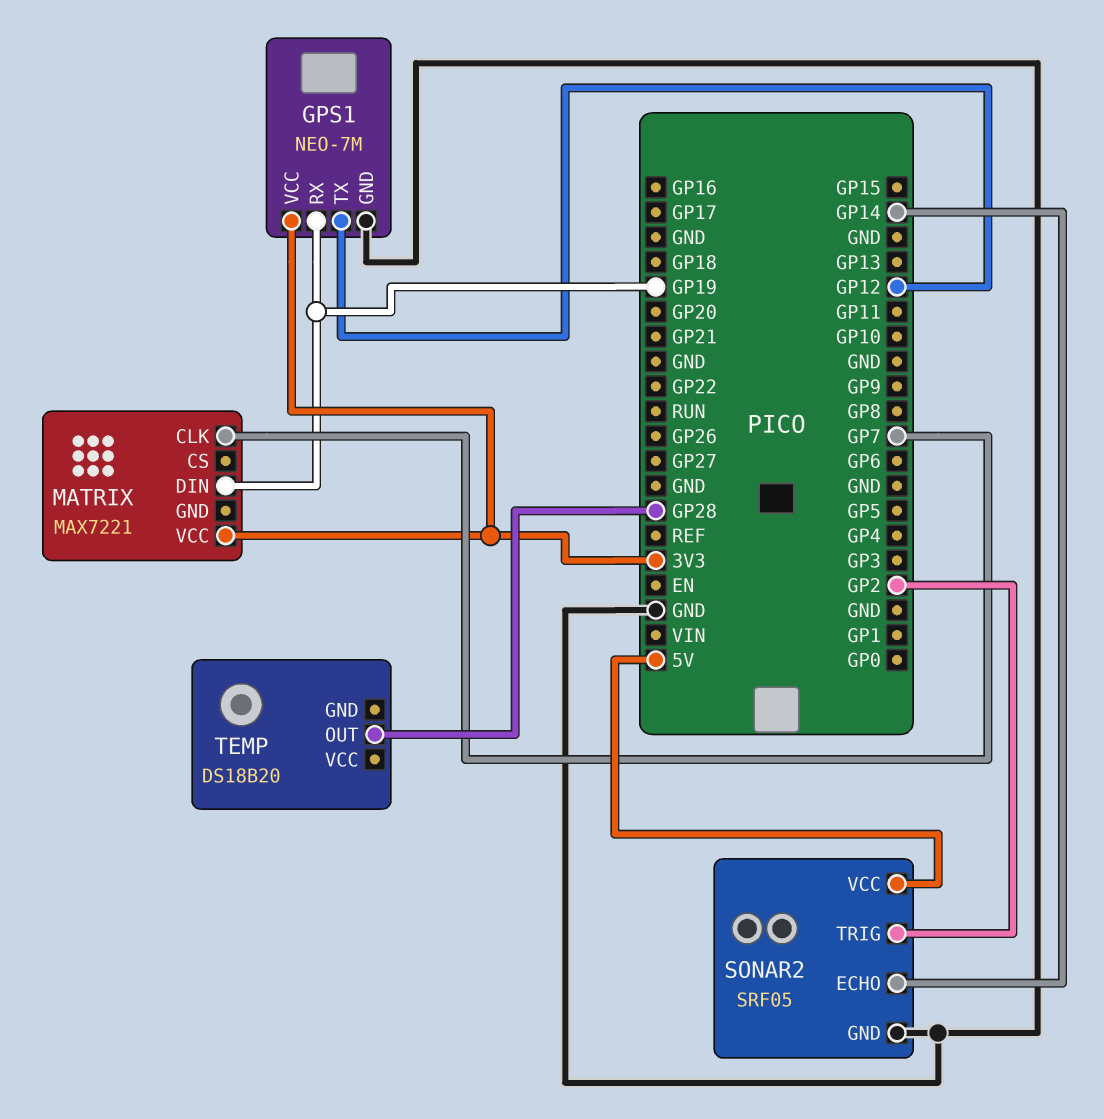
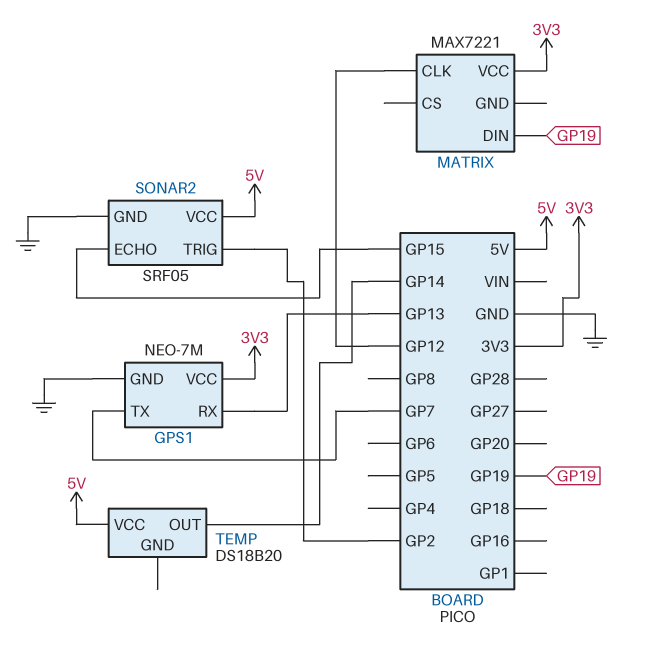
GPS1 pin RX: GP19 -> GP13
GPS1 pin TX: GP12 -> GP7
MATRIX pin CLK: GP7 -> GP12
SONAR2 pin ECHO: GP14 -> GP15
TEMP pin OUT: GP28 -> GP14
TEMP pin VCC: none -> 5V

